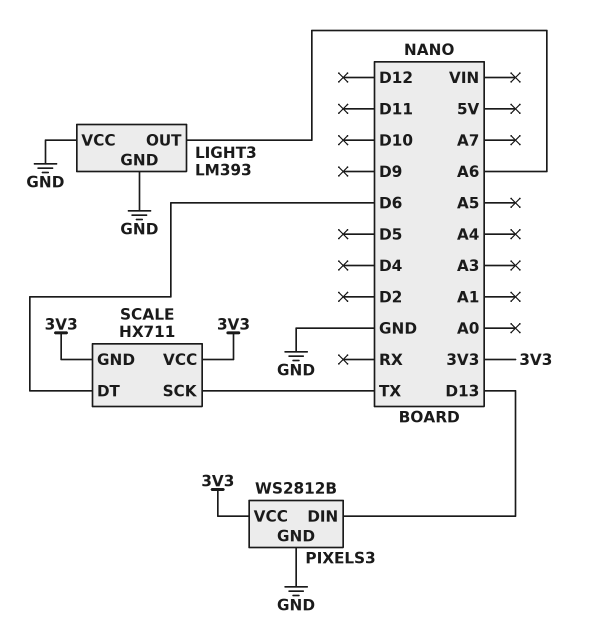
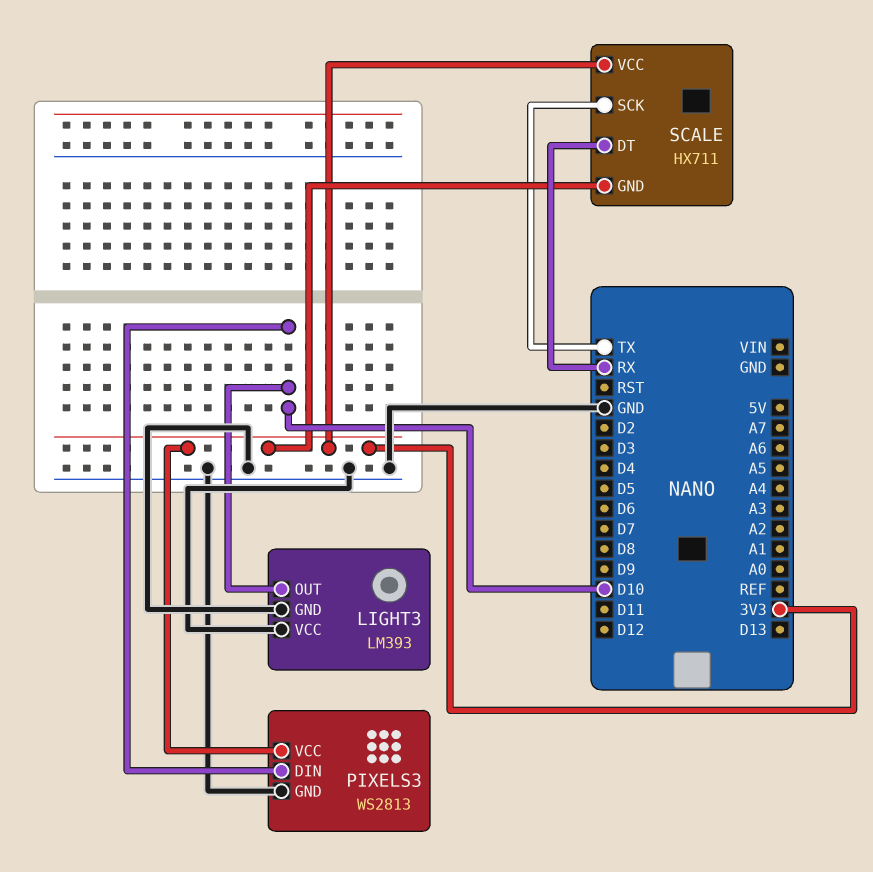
LIGHT3 pin OUT: A6 -> D10
PIXELS3: WS2812B -> WS2813
PIXELS3 pin DIN: D13 -> D10
SCALE pin DT: D6 -> RX

